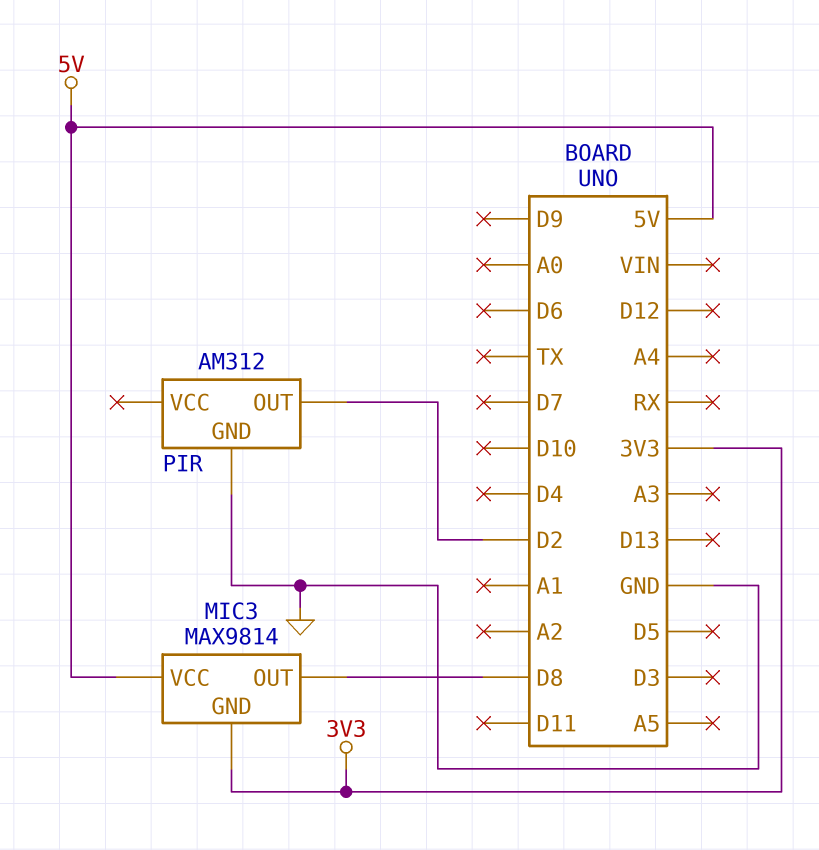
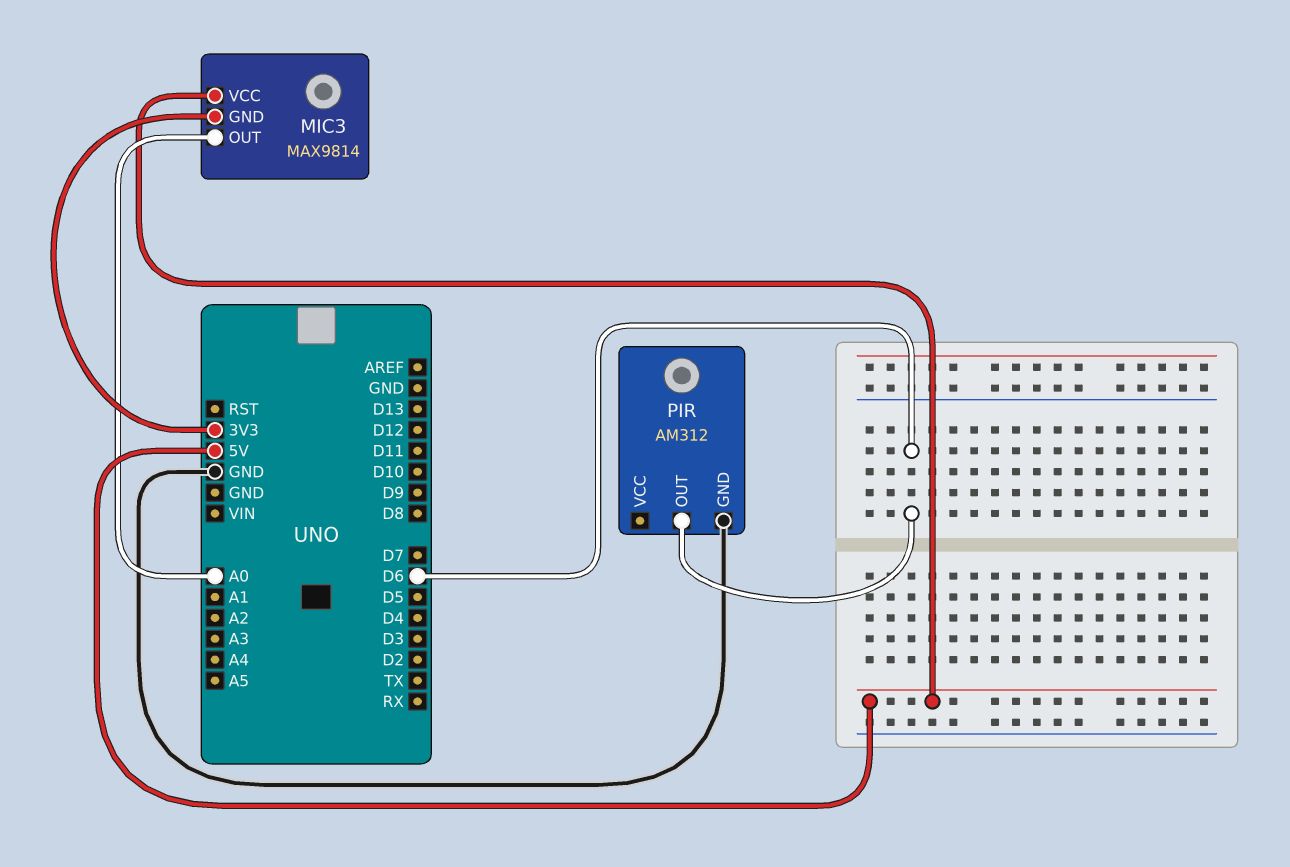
MIC3 pin OUT: D8 -> A0
PIR pin OUT: D2 -> D6

